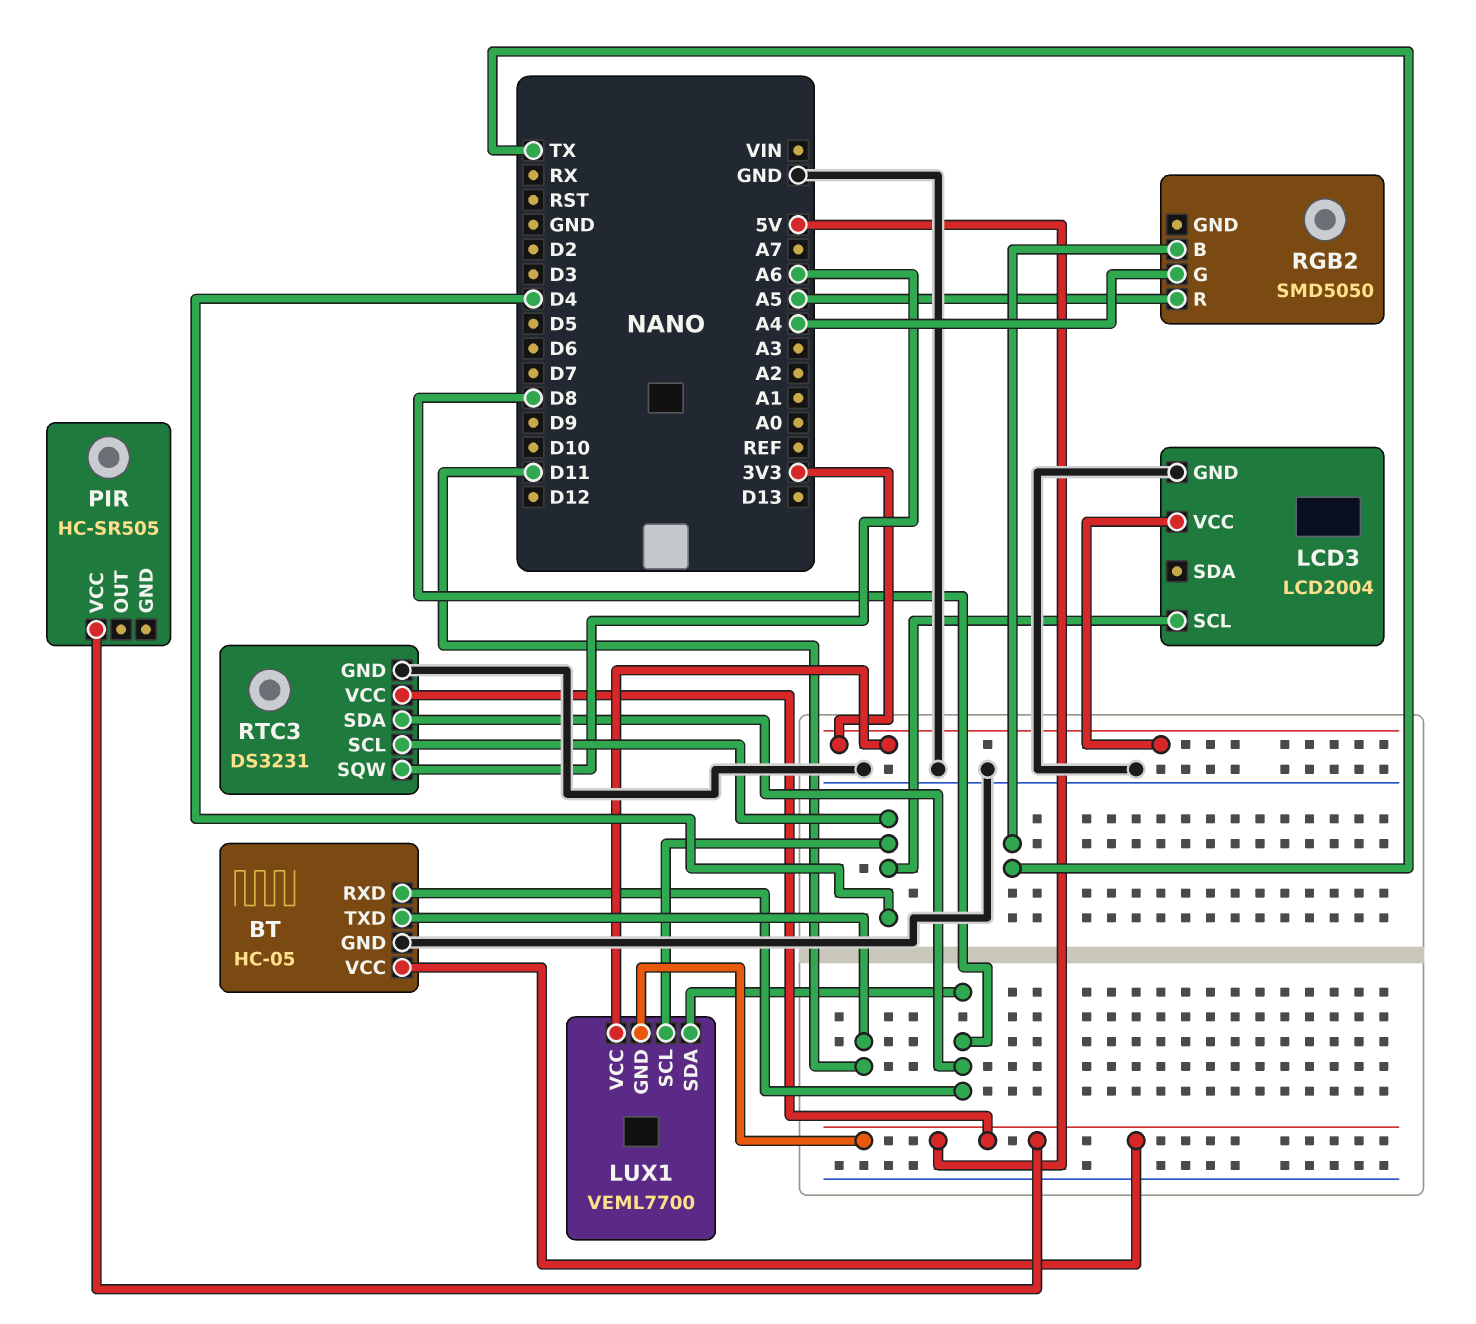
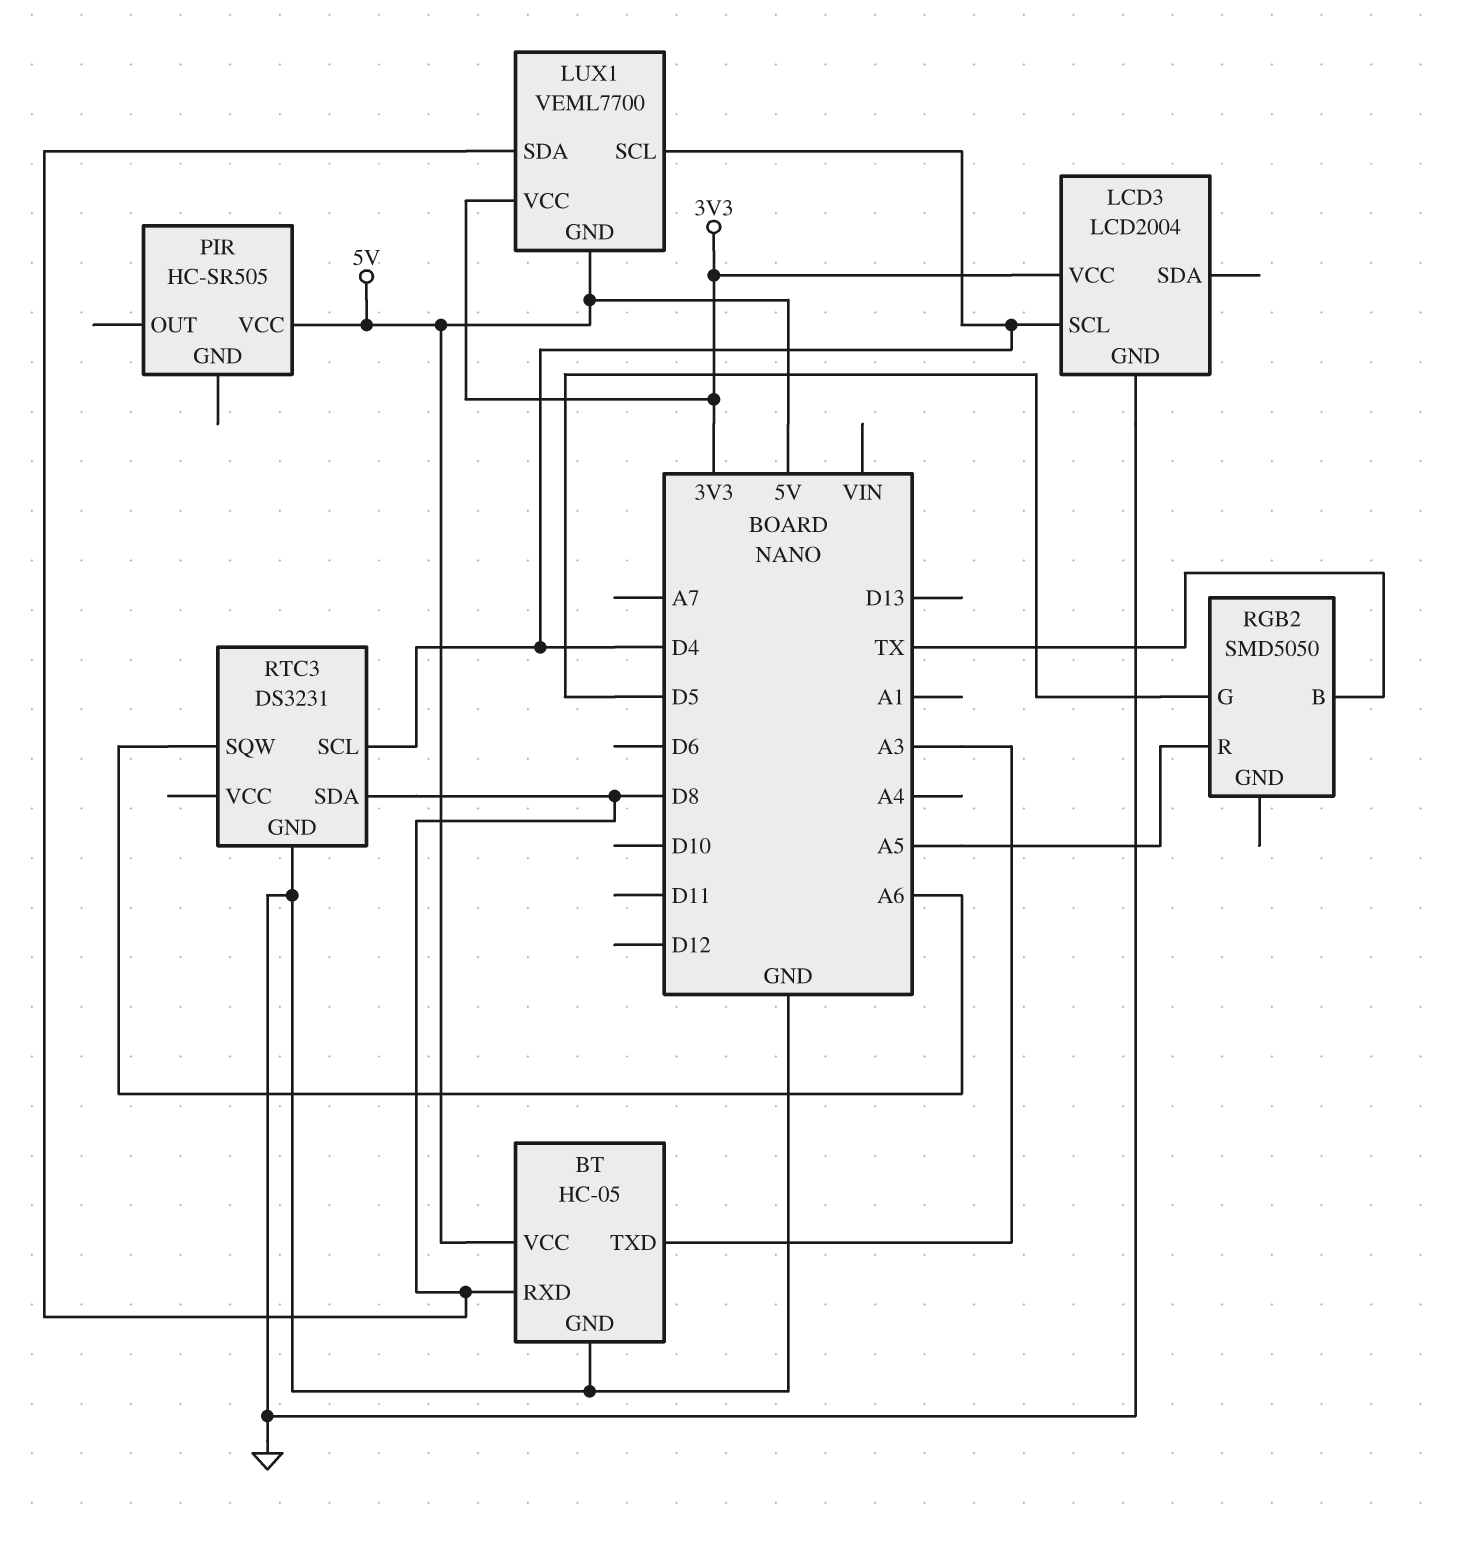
BT pin TXD: D11 -> A3
RGB2 pin G: A4 -> D5
RTC3 pin VCC: 5V -> none

